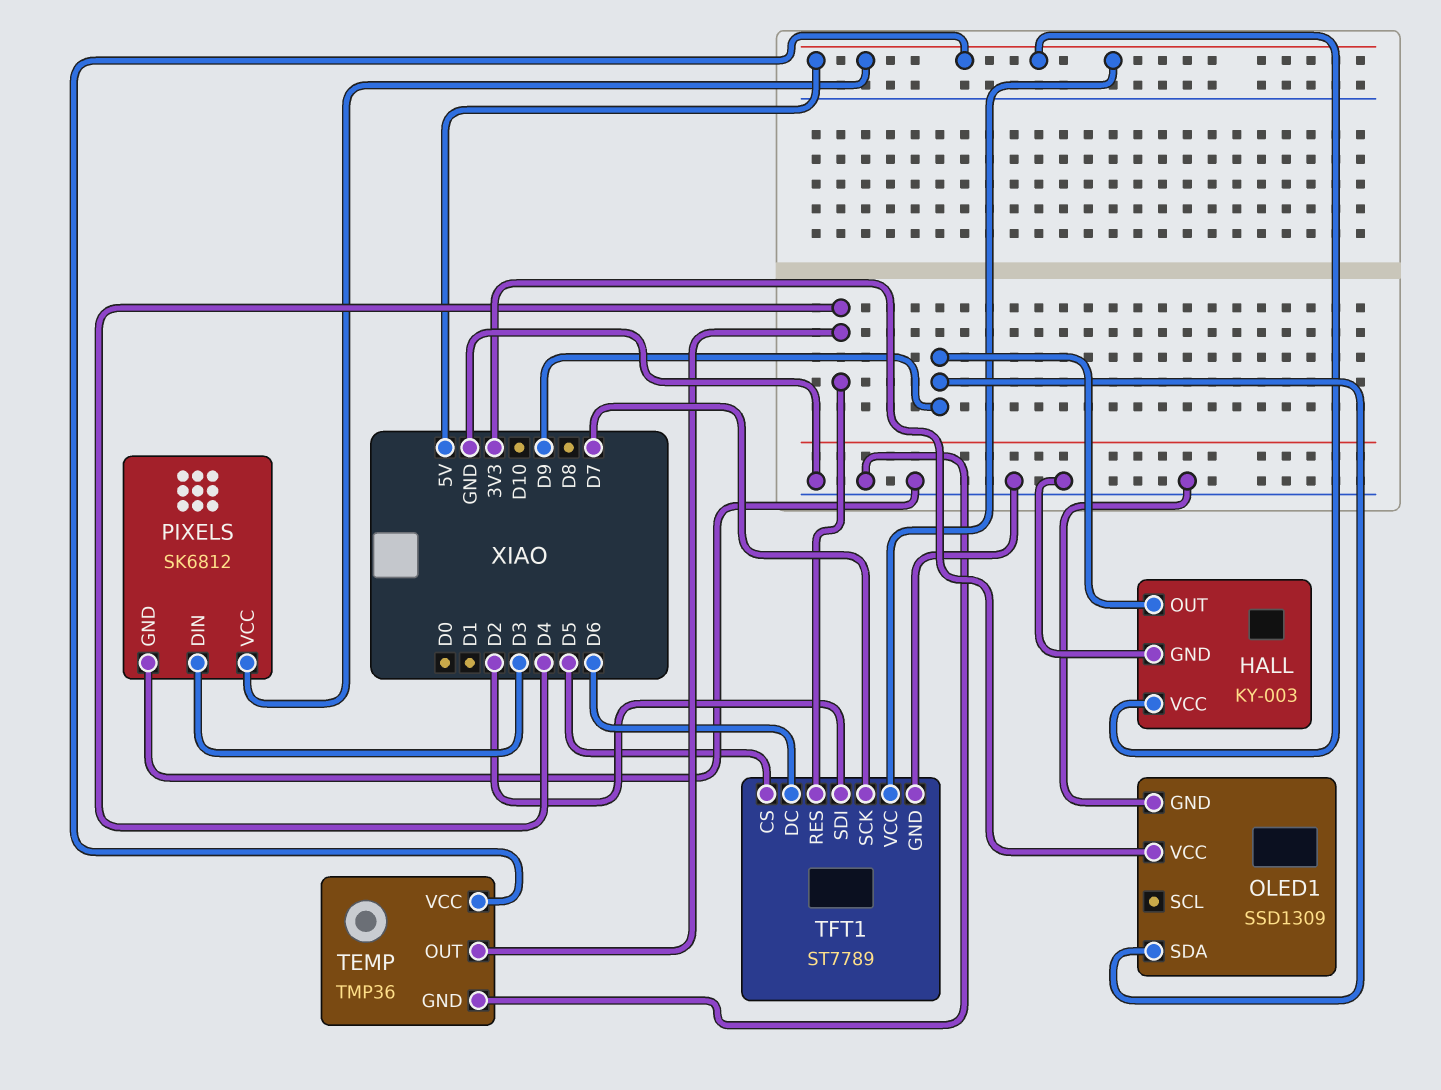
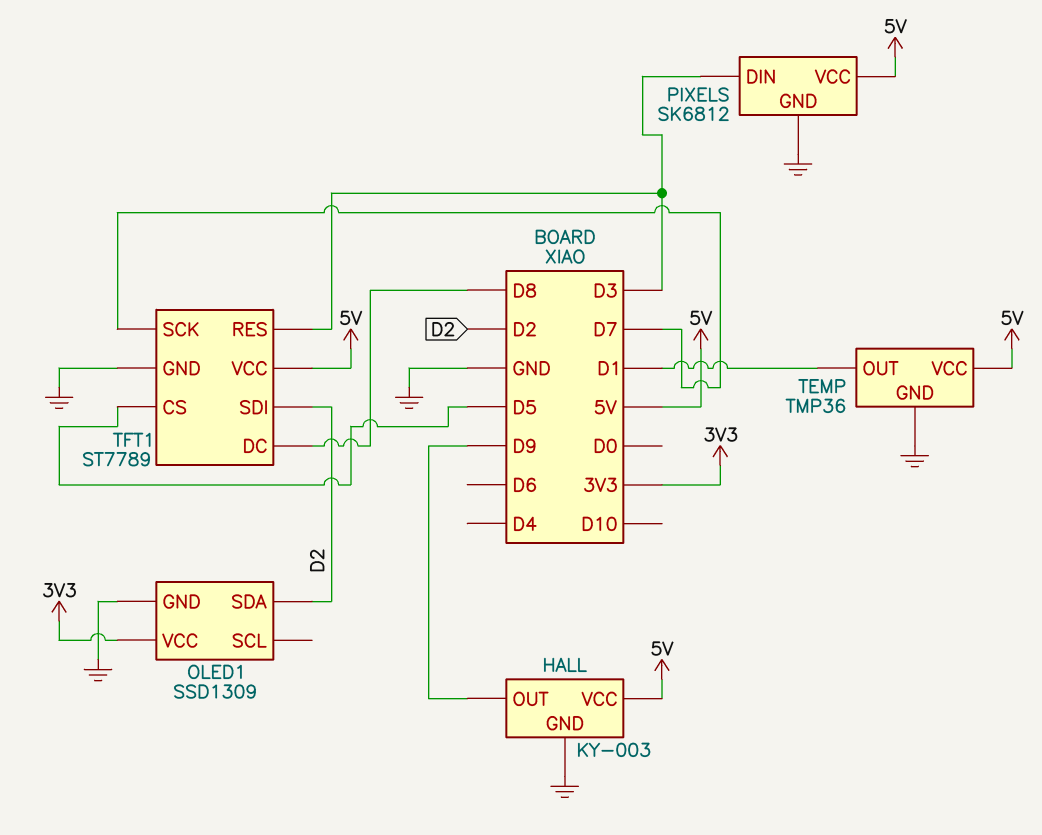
OLED1 pin SDA: D9 -> D2
TEMP pin OUT: D4 -> D1
TFT1 pin DC: D6 -> D8
TFT1 pin RES: D4 -> D3

